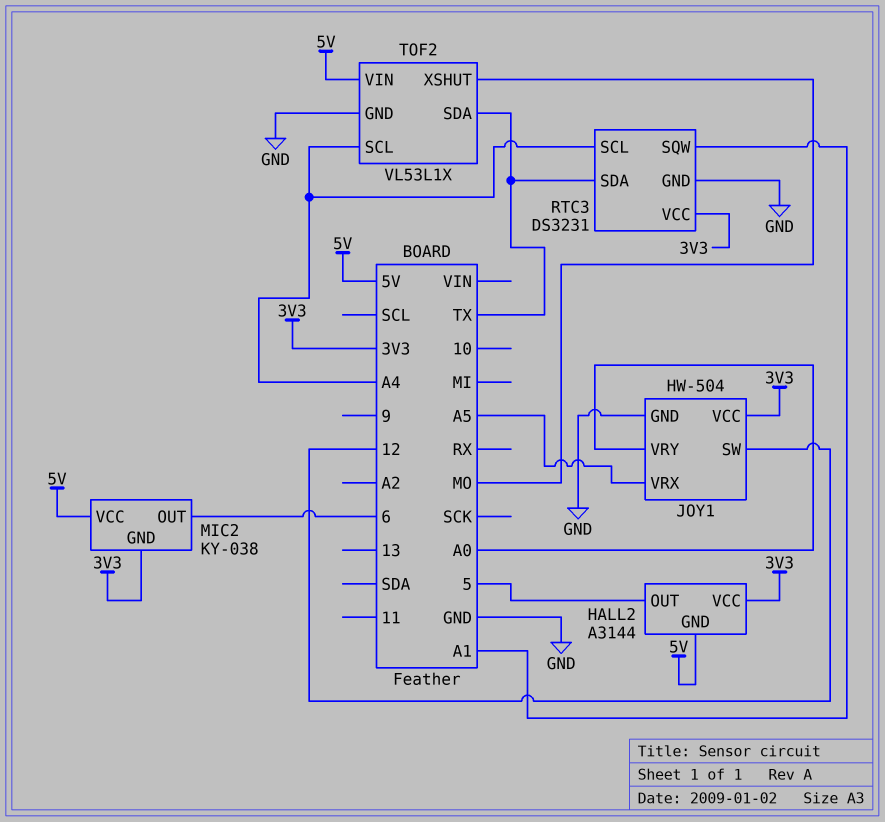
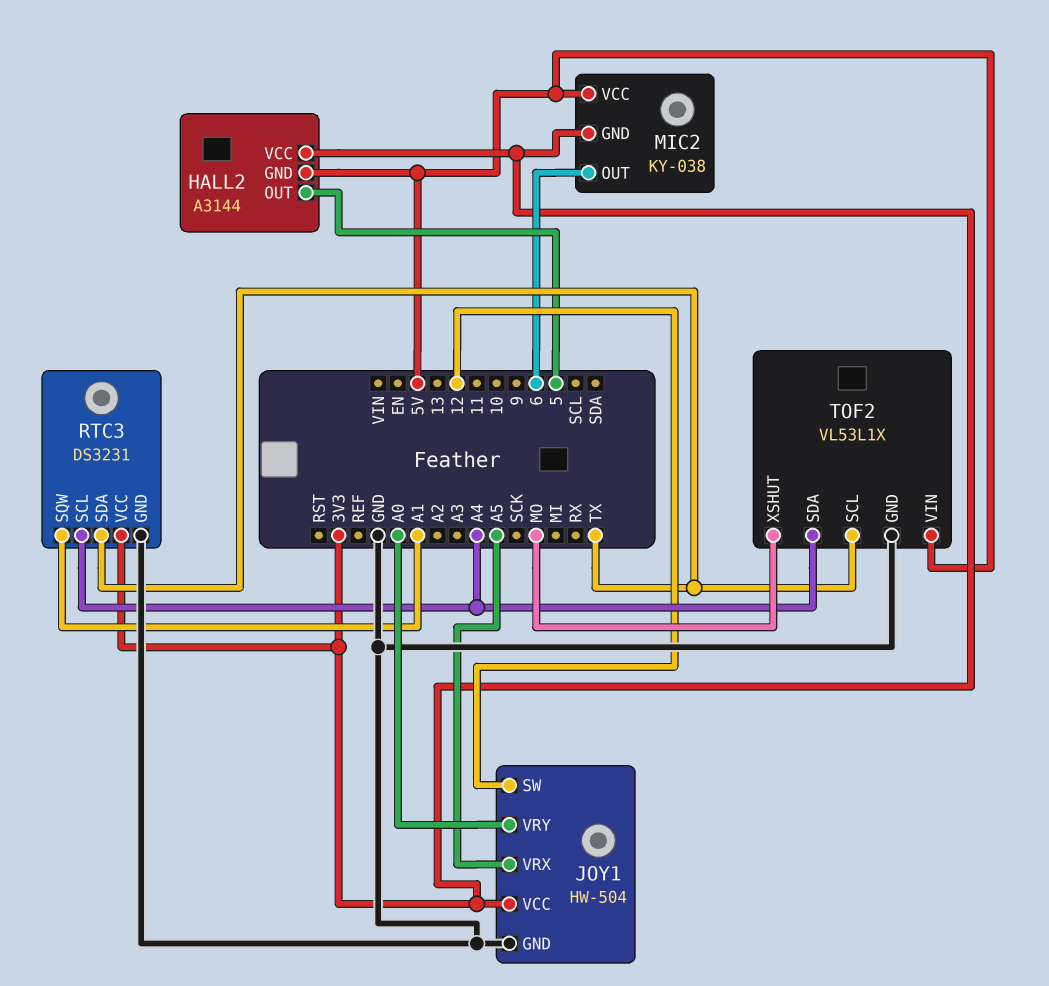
TOF2 pin SCL: A4 -> TX
TOF2 pin SDA: TX -> A4

